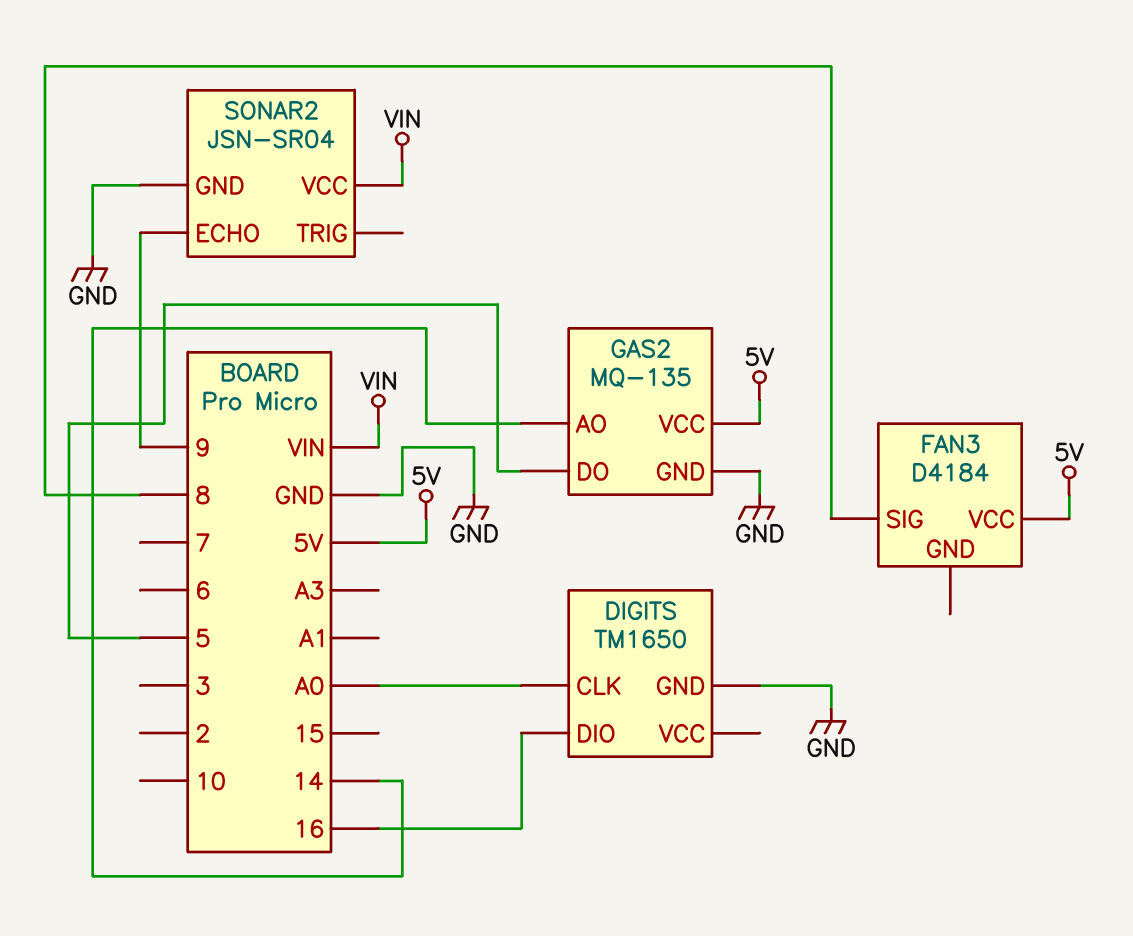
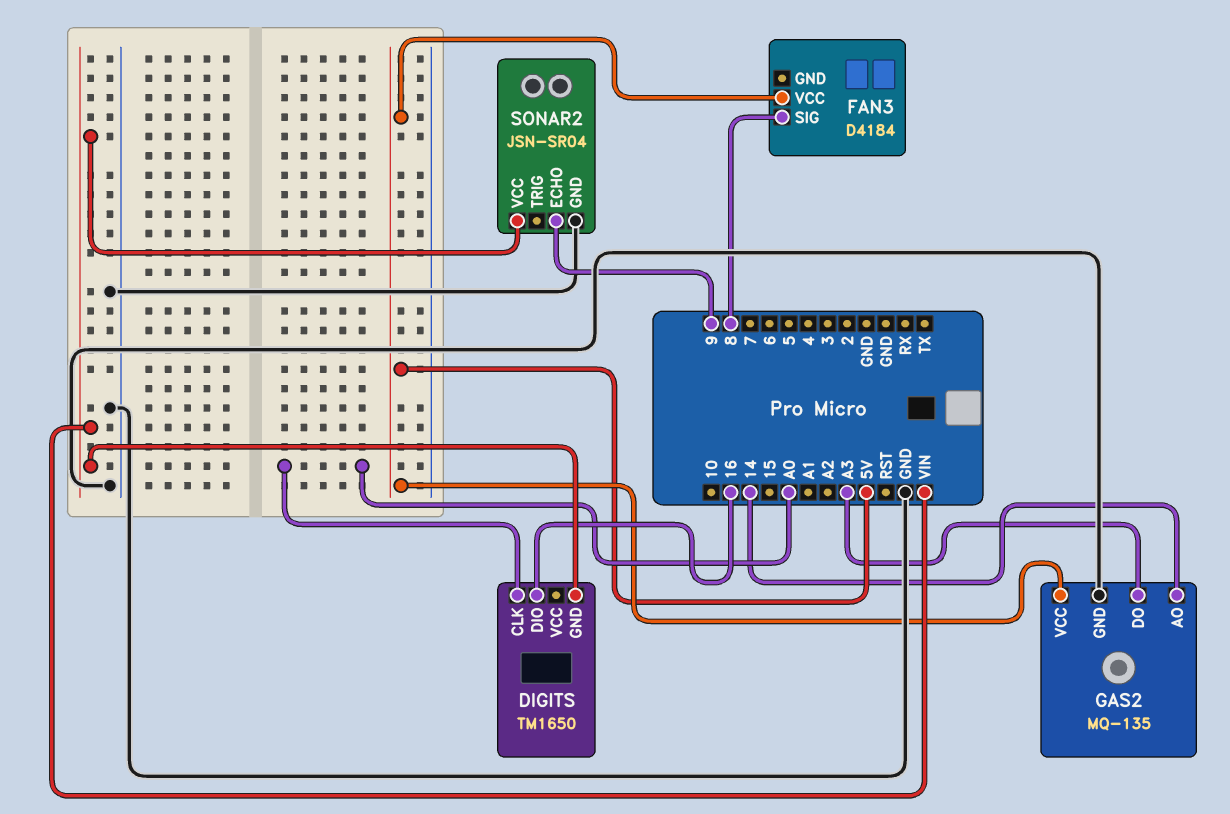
DIGITS pin GND: GND -> VIN
GAS2 pin DO: 5 -> A3

